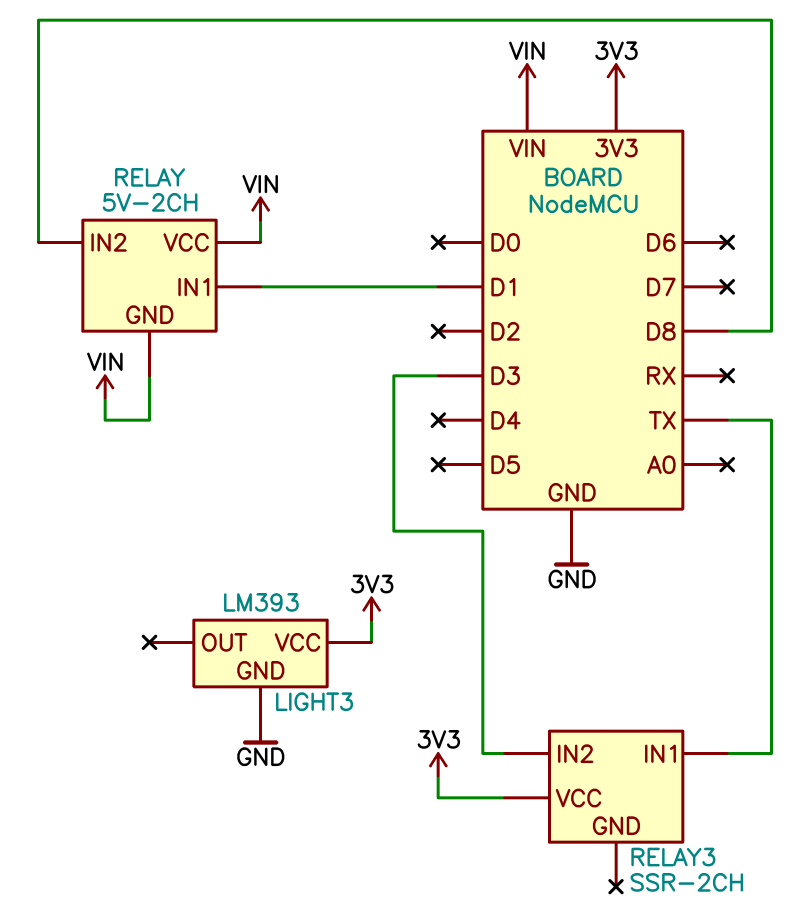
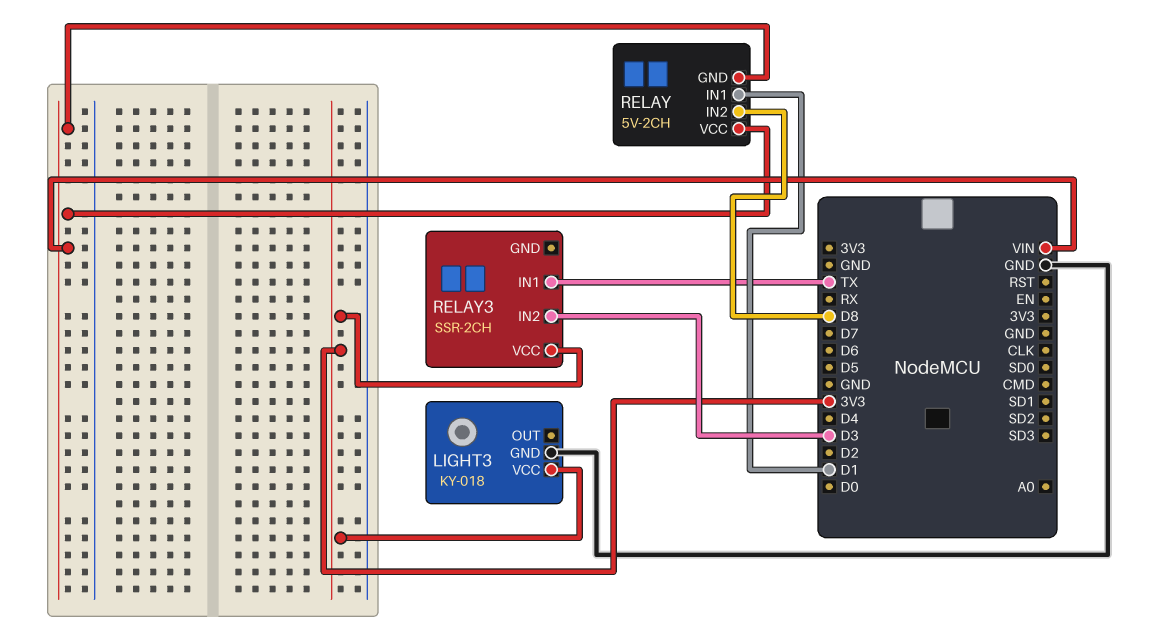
LIGHT3: LM393 -> KY-018

